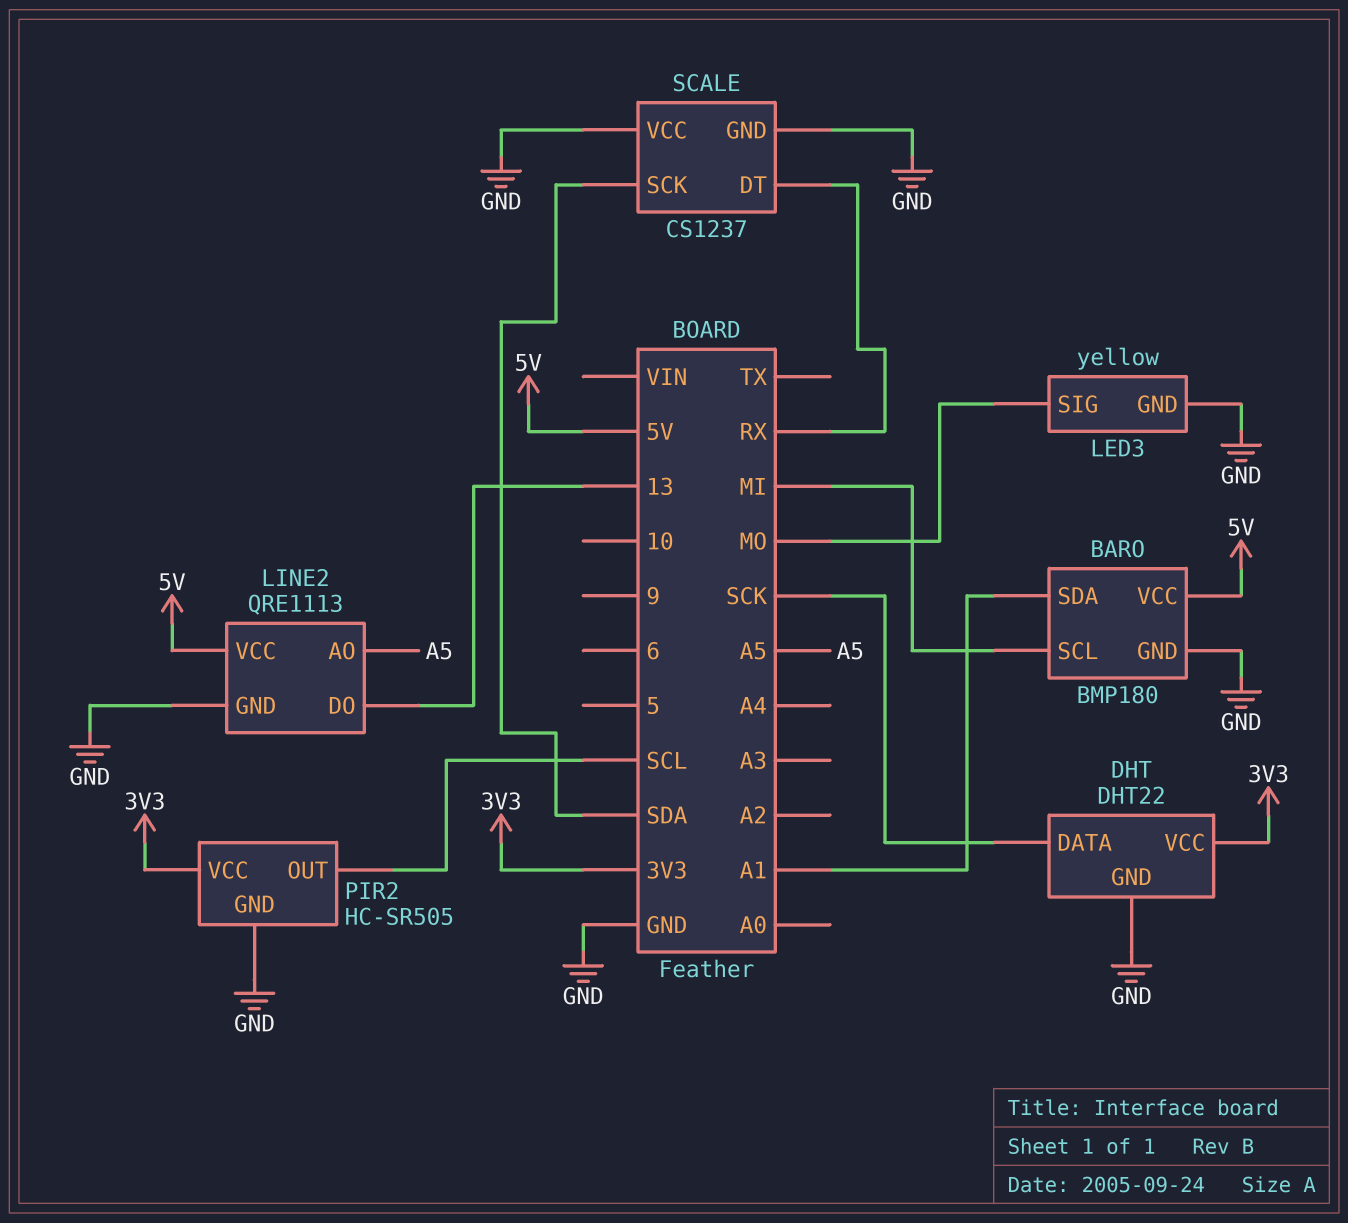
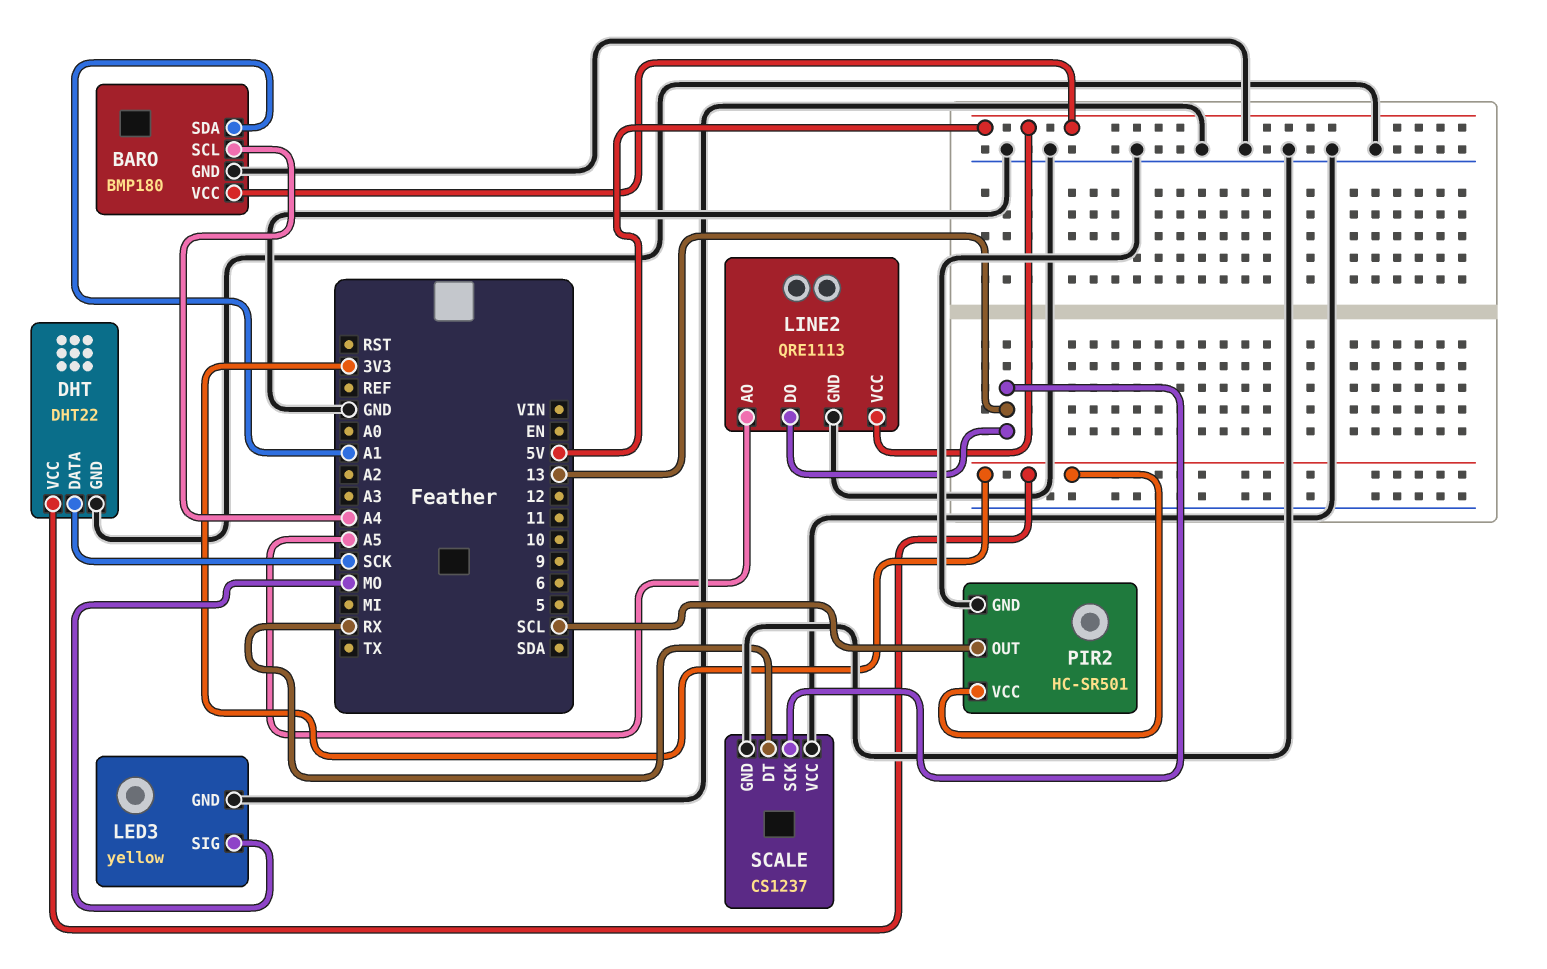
BARO pin SCL: MI -> A4
PIR2: HC-SR505 -> HC-SR501
SCALE pin SCK: SDA -> 13

